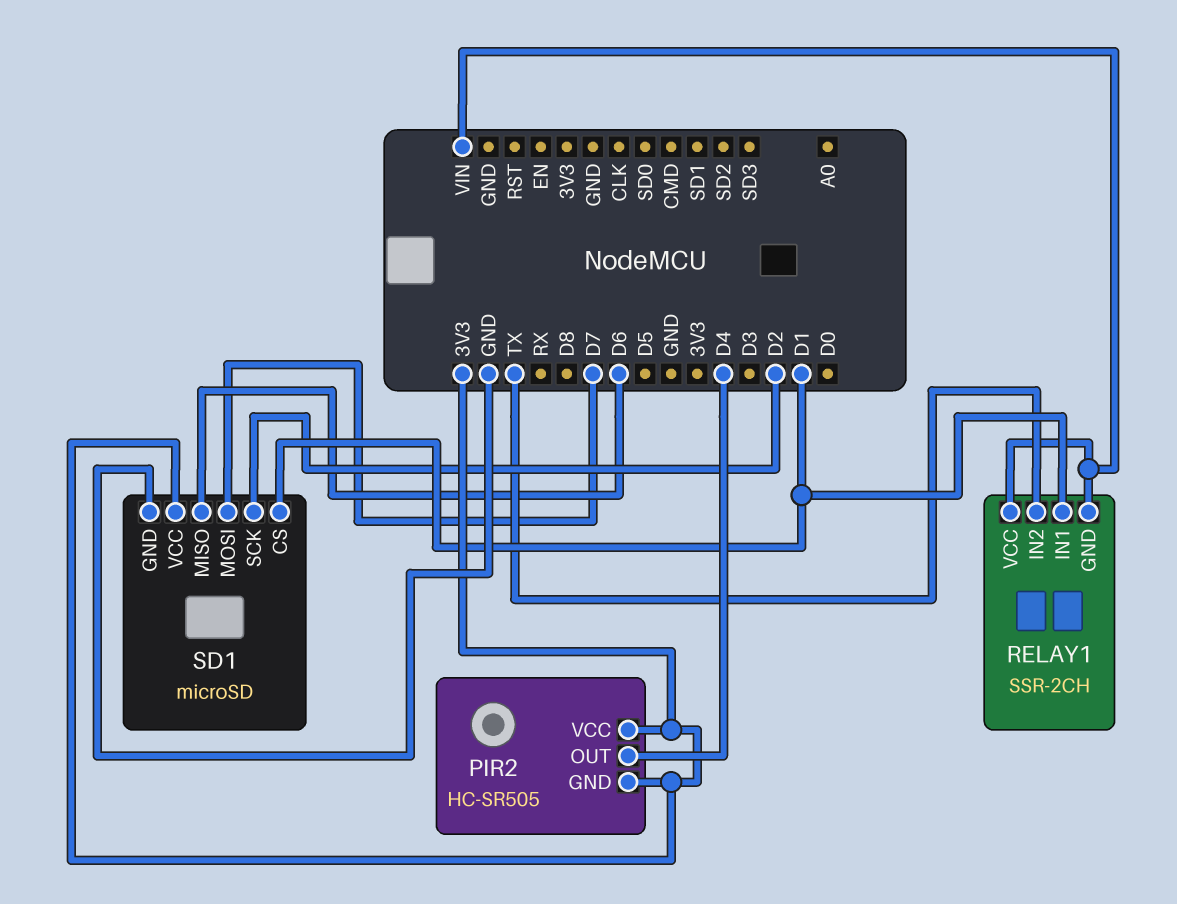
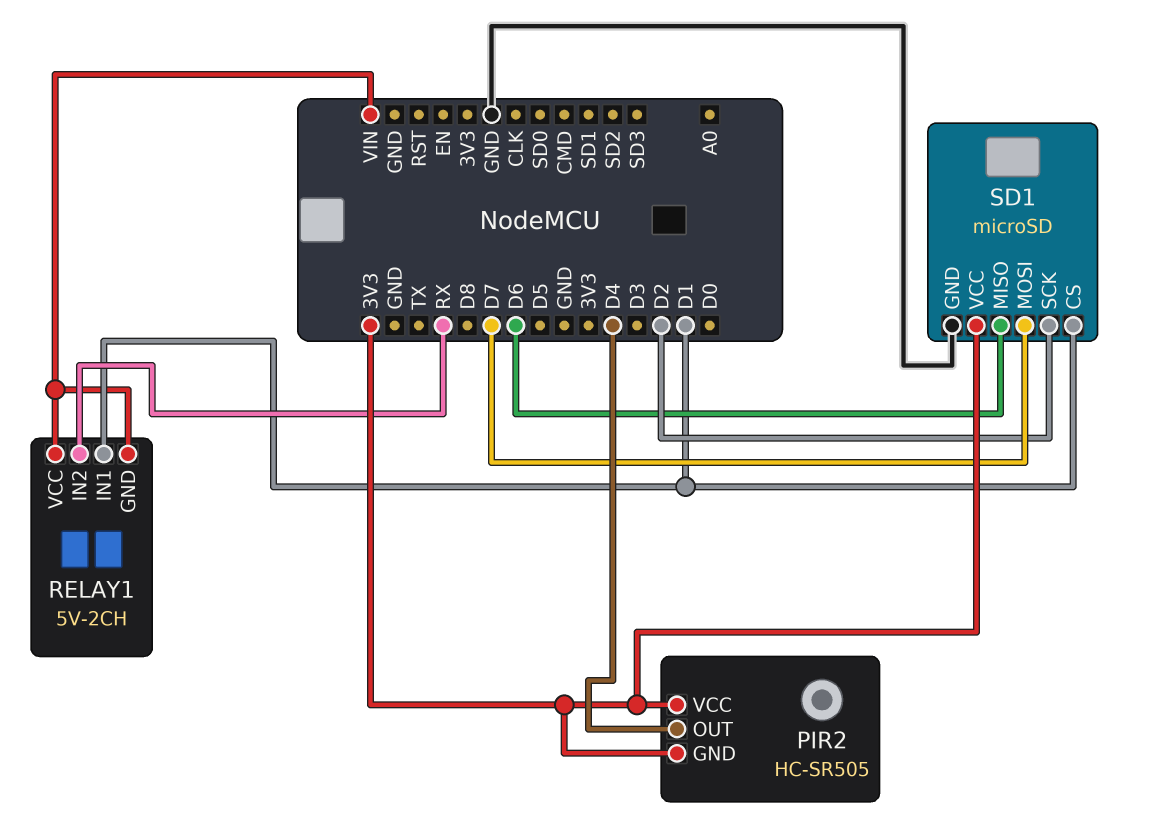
RELAY1: SSR-2CH -> 5V-2CH
RELAY1 pin IN2: TX -> RX

